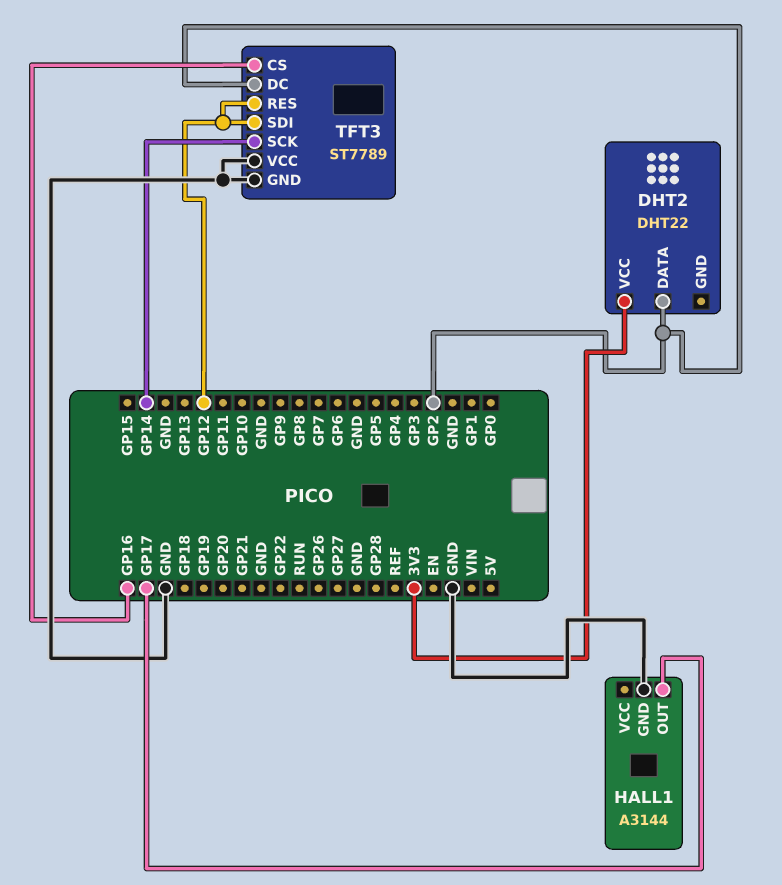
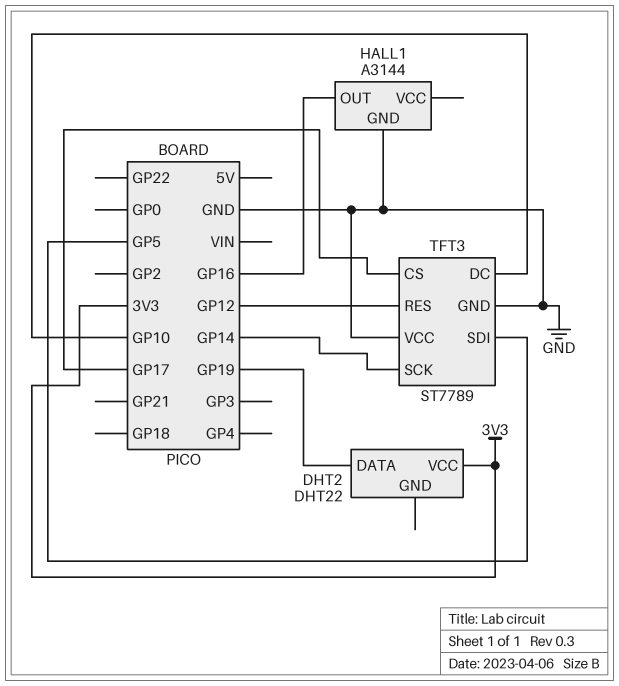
DHT2 pin DATA: GP2 -> GP19
HALL1 pin OUT: GP17 -> GP16
TFT3 pin CS: GP16 -> GP17
TFT3 pin DC: GP2 -> GP10
TFT3 pin SDI: GP12 -> GP5

